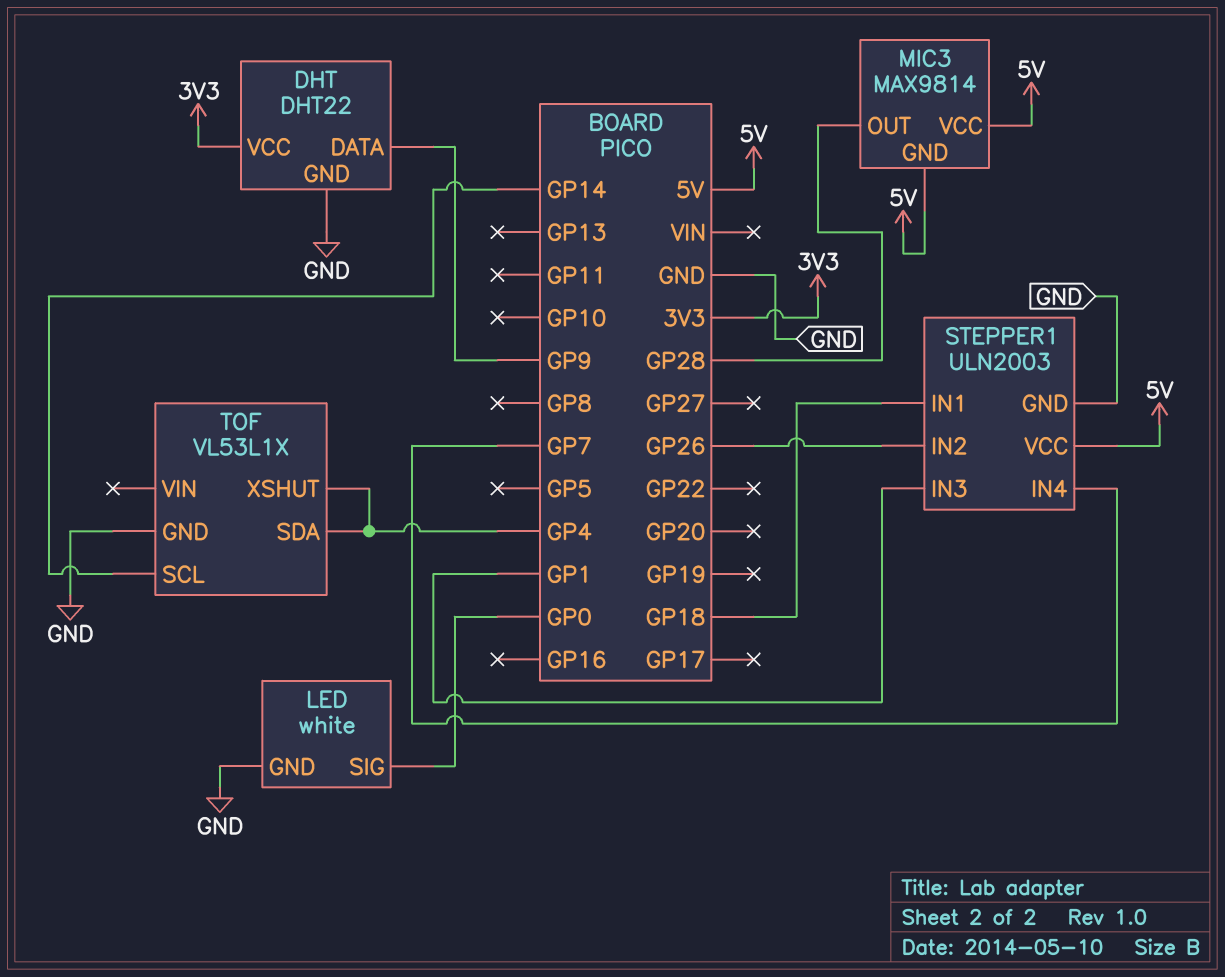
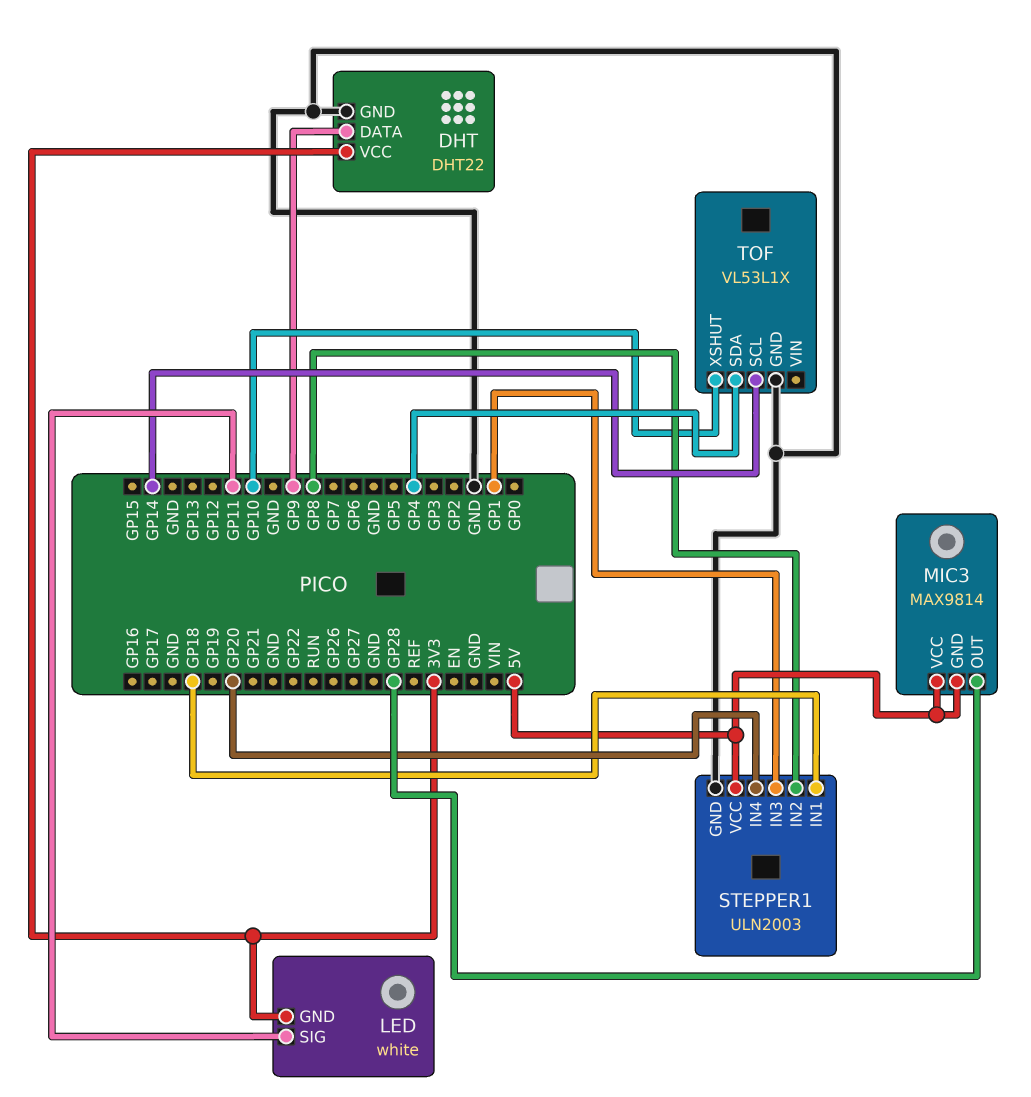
LED pin GND: GND -> 3V3
LED pin SIG: GP0 -> GP11
STEPPER1 pin IN2: GP26 -> GP8
STEPPER1 pin IN4: GP7 -> GP20
TOF pin XSHUT: GP4 -> GP10

